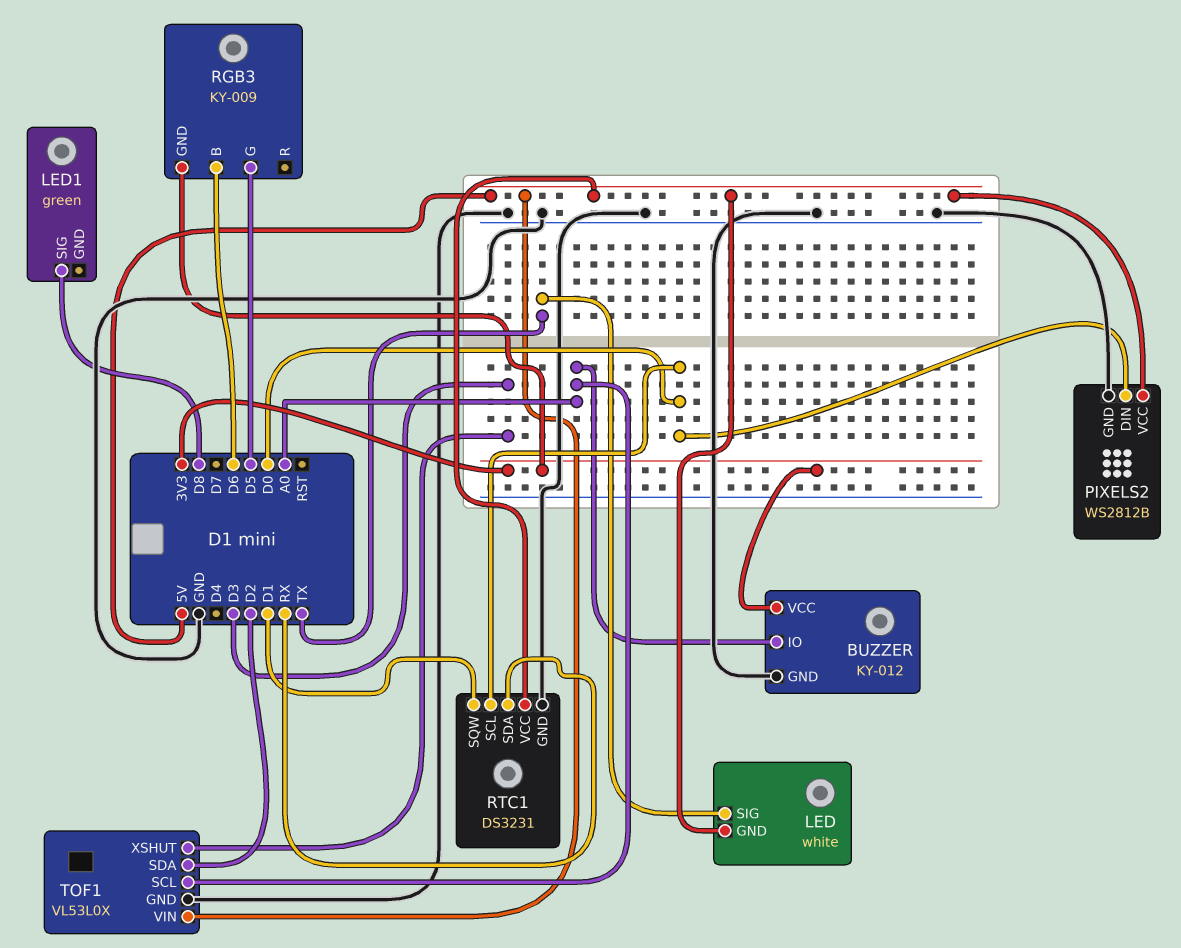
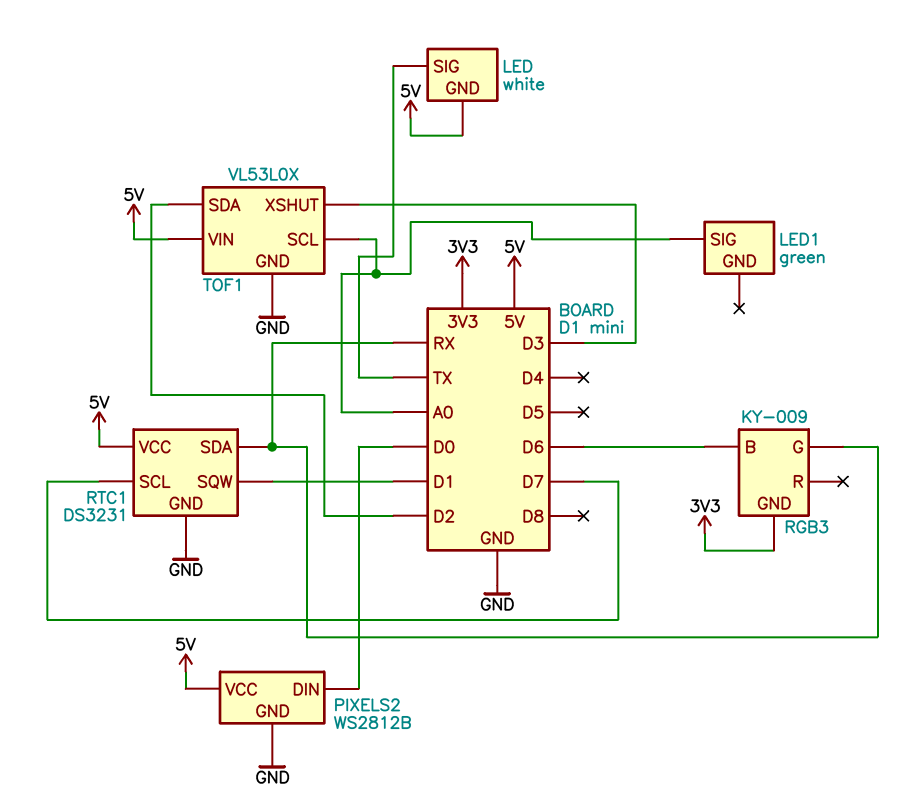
BUZZER: KY-012 -> none
BUZZER pin GND: GND -> none
BUZZER pin IO: A0 -> none
BUZZER pin VCC: 3V3 -> none
LED1 pin SIG: D8 -> A0
RGB3 pin G: D5 -> RX
RTC1 pin SCL: D0 -> D7

